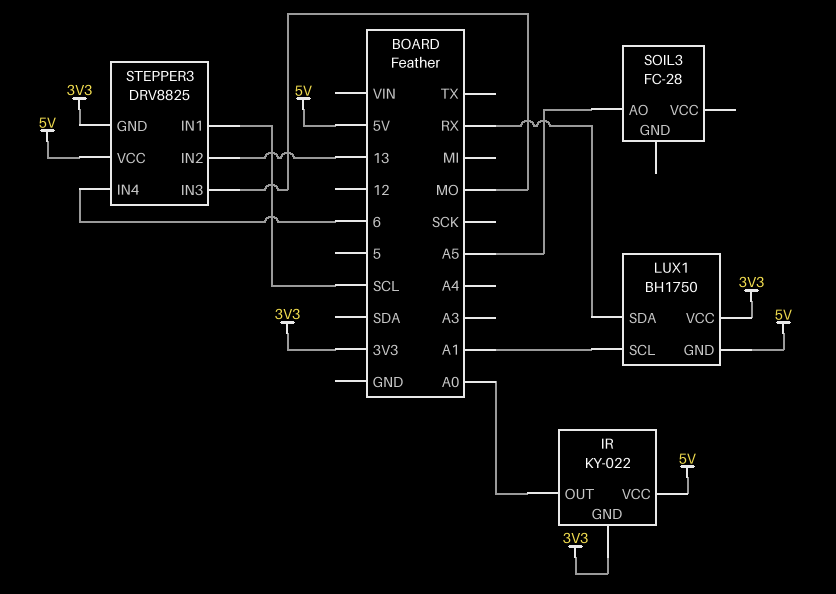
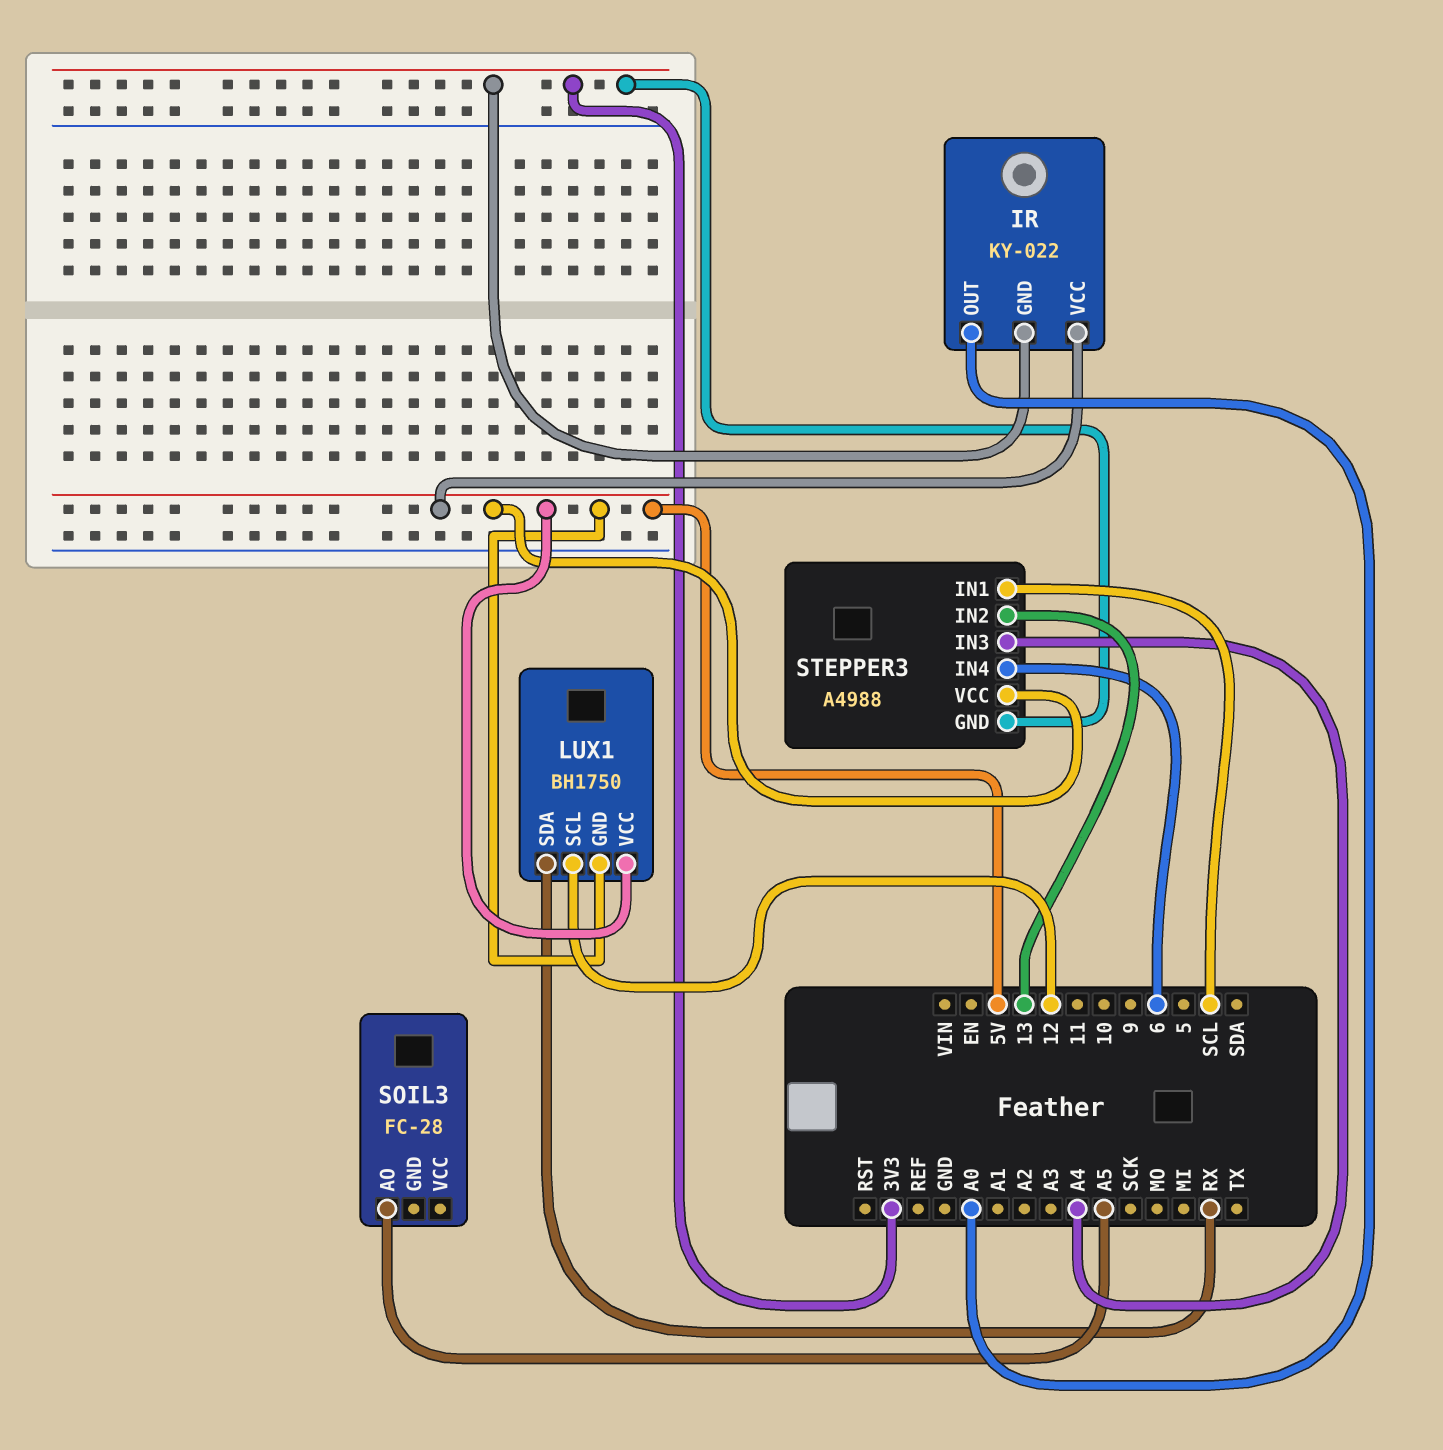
LUX1 pin SCL: A1 -> 12
LUX1 pin VCC: 3V3 -> 5V
STEPPER3: DRV8825 -> A4988
STEPPER3 pin IN3: MO -> A4

